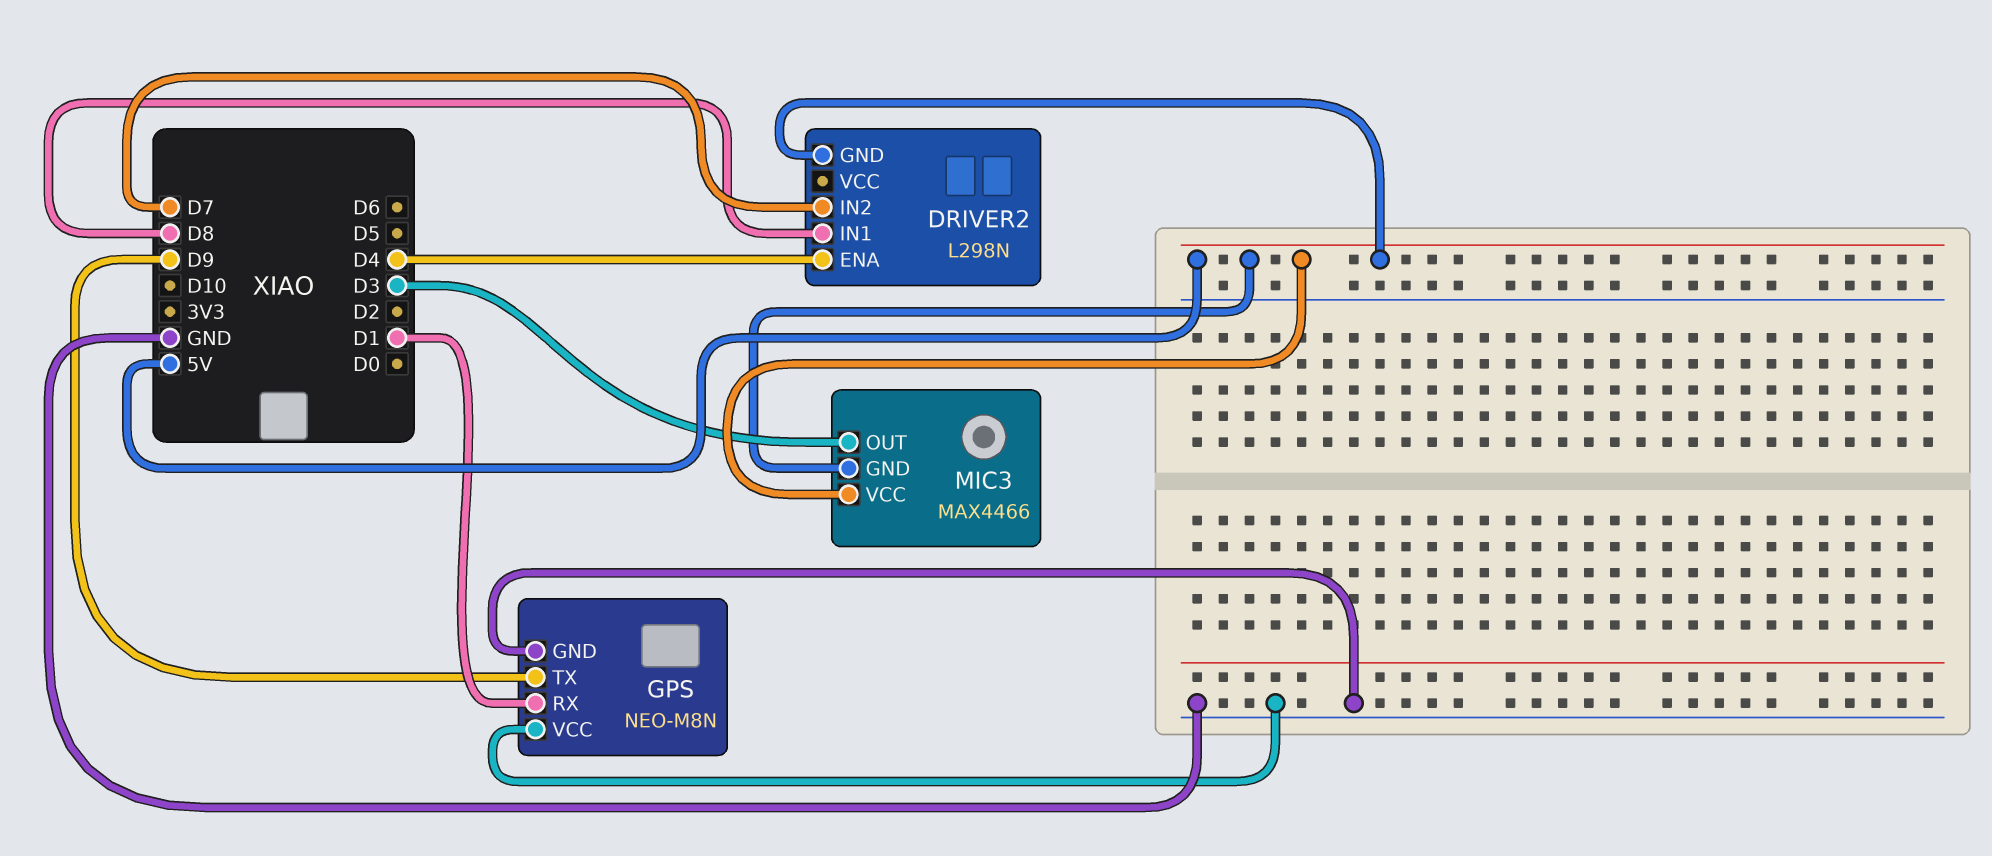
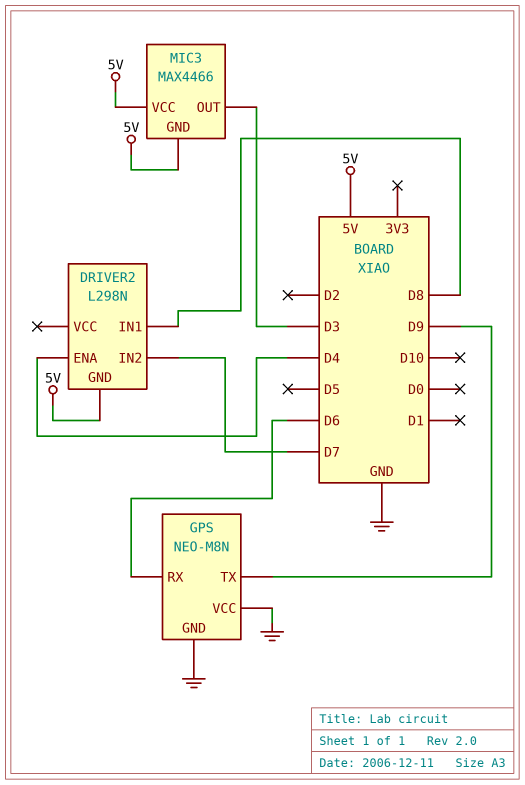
GPS pin RX: D1 -> D6

